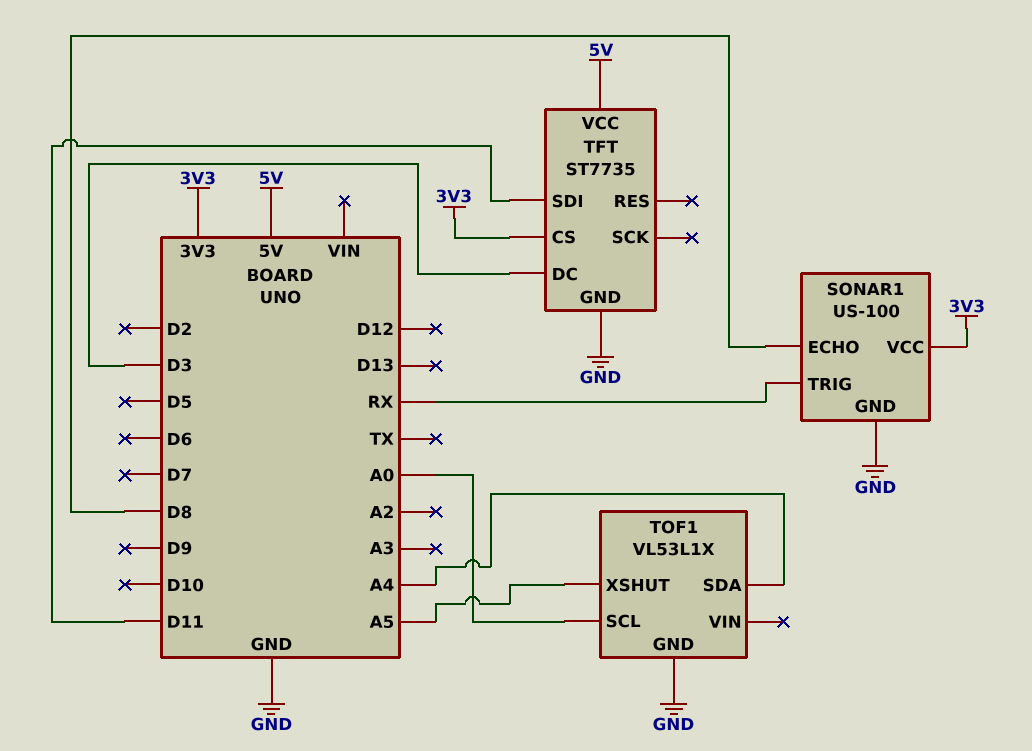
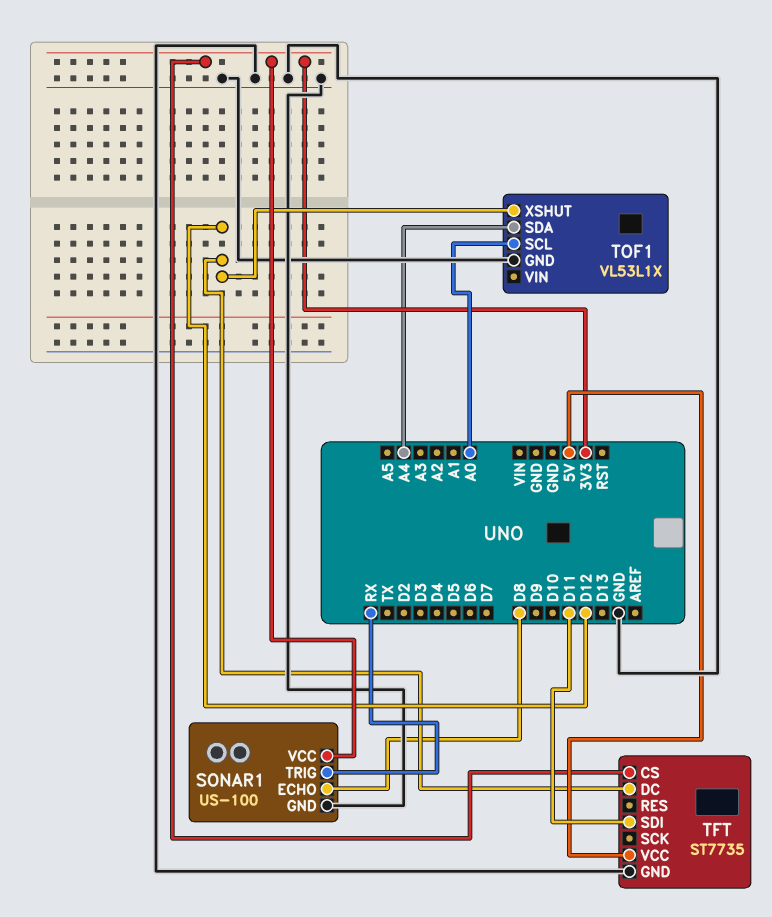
TFT pin DC: D3 -> D12
TOF1 pin XSHUT: A5 -> D12

